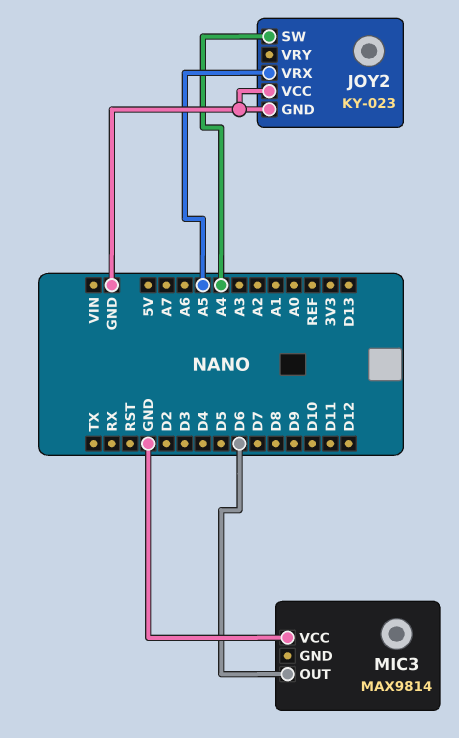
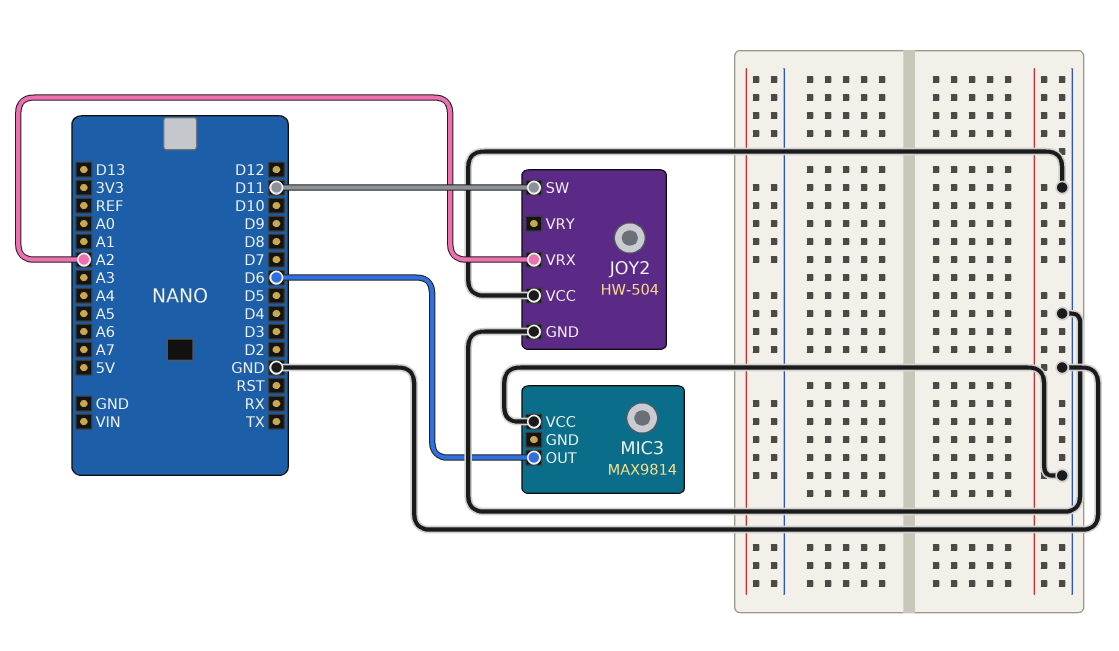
JOY2: KY-023 -> HW-504
JOY2 pin SW: A4 -> D11
JOY2 pin VRX: A5 -> A2

